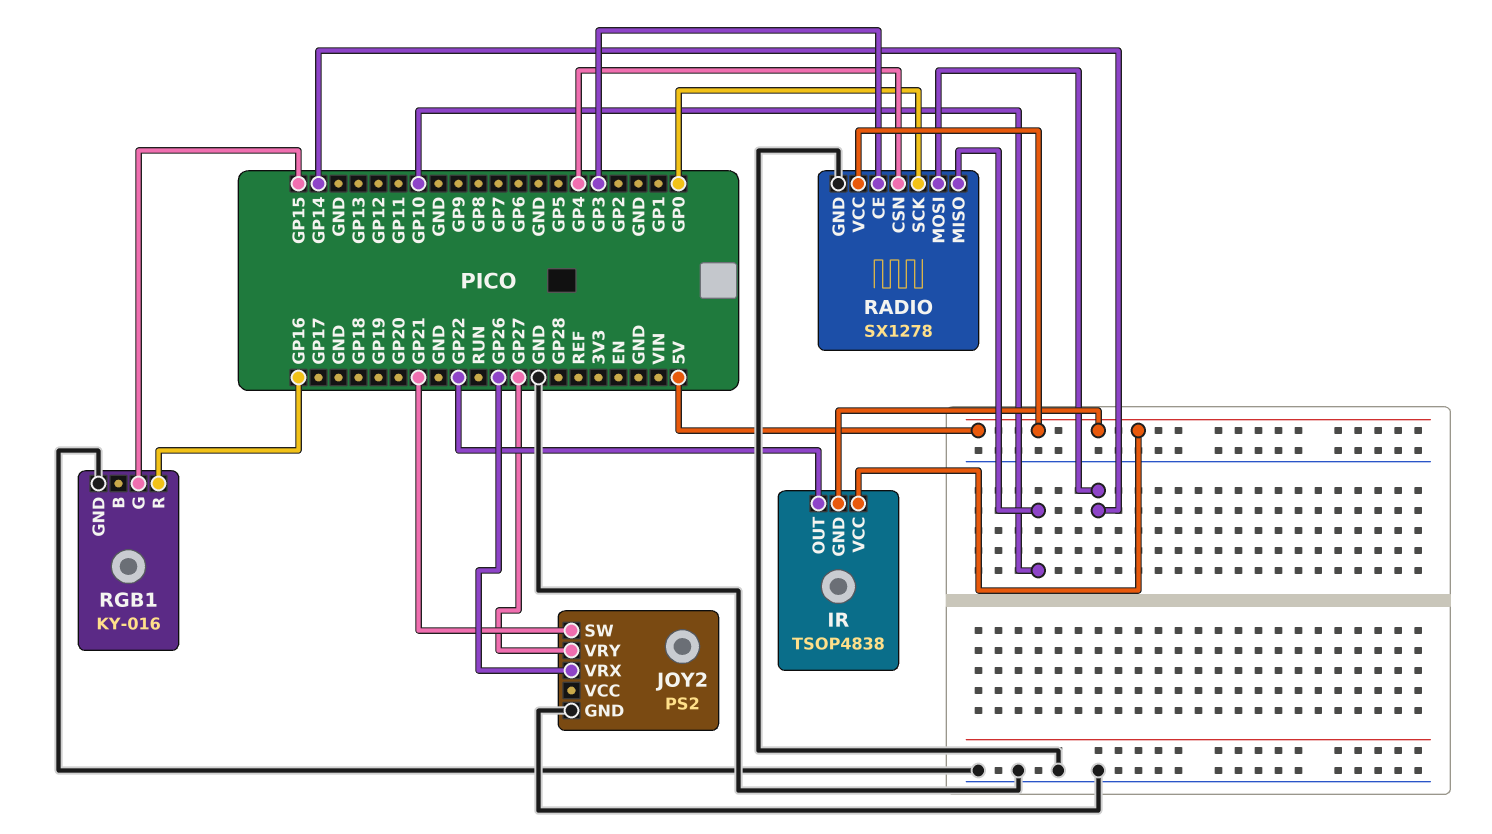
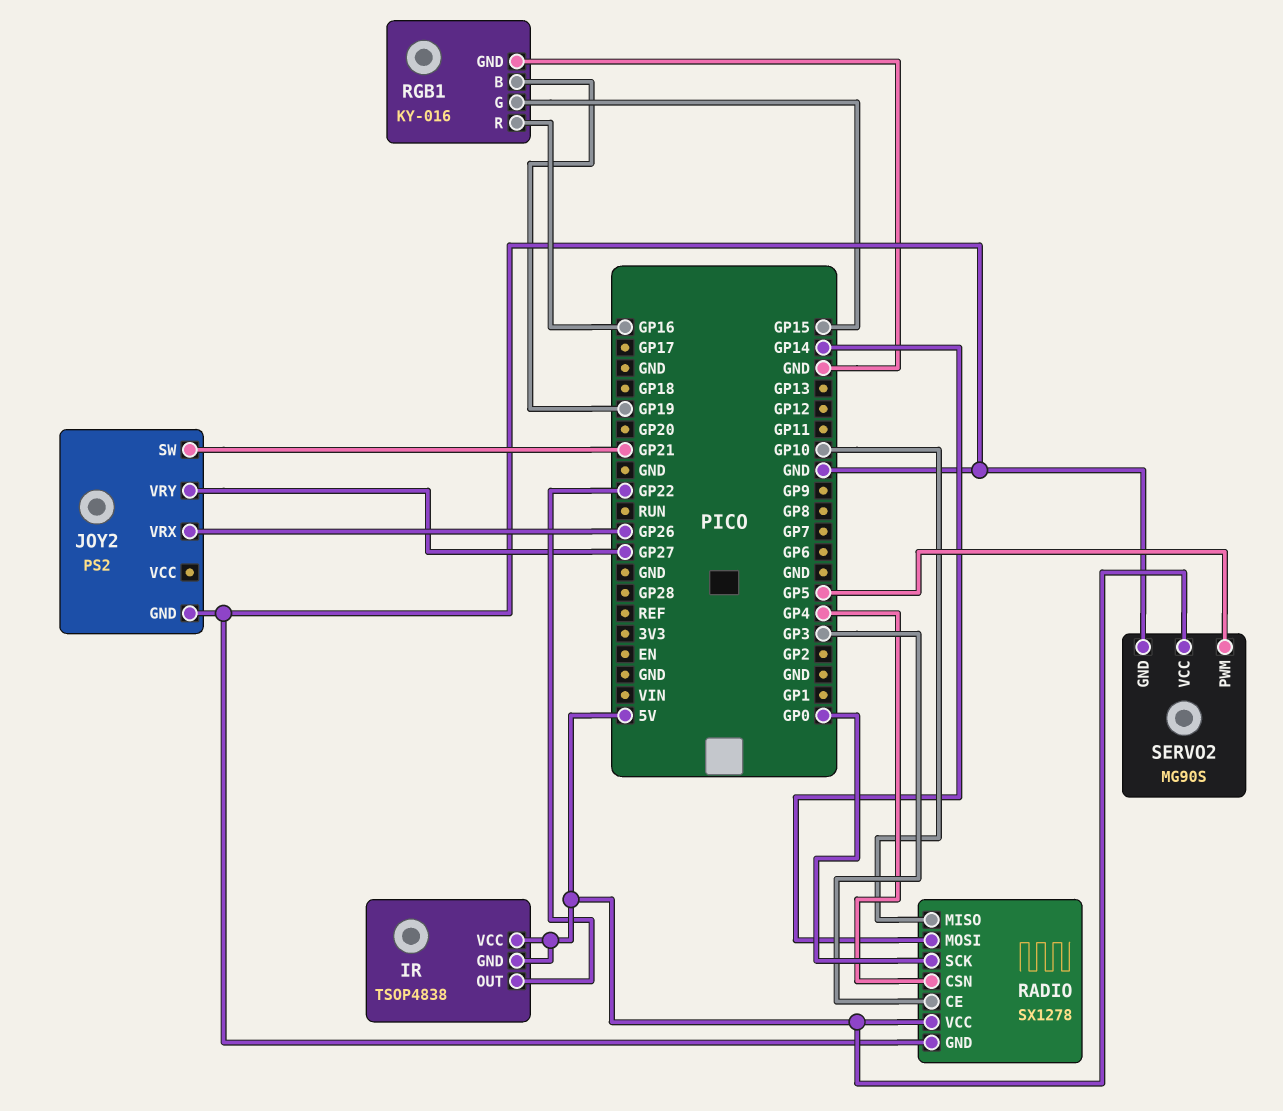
RGB1 pin B: none -> GP19
SERVO2: none -> MG90S
SERVO2 pin GND: none -> GND
SERVO2 pin PWM: none -> GP5
SERVO2 pin VCC: none -> 5V

